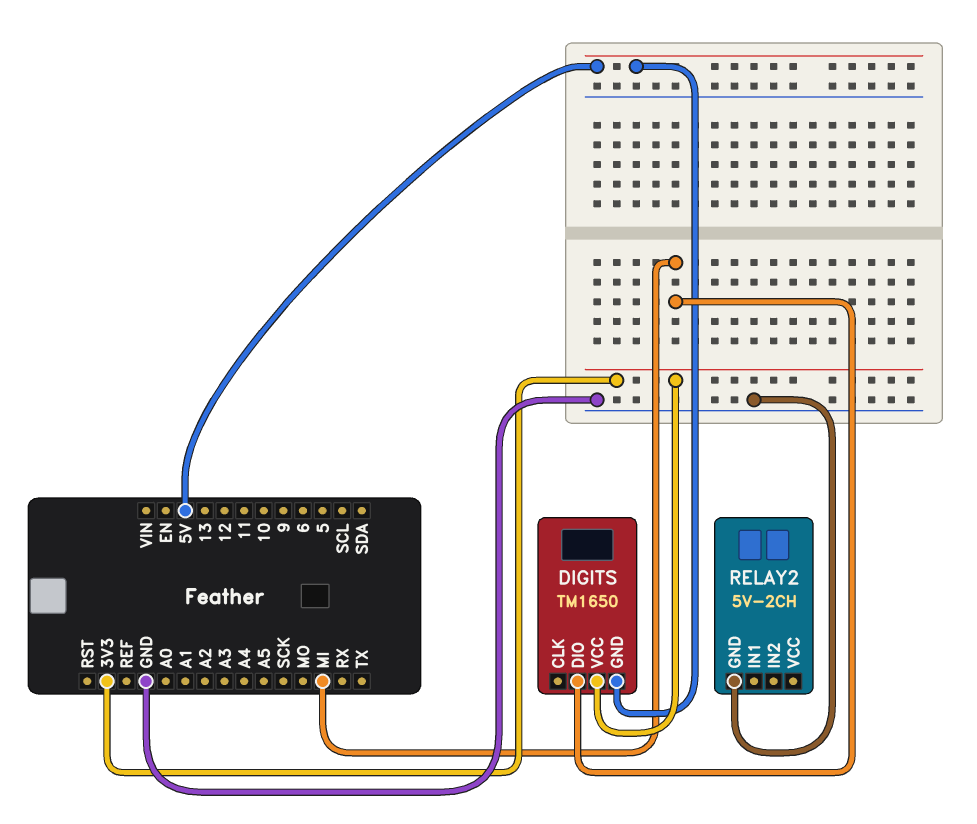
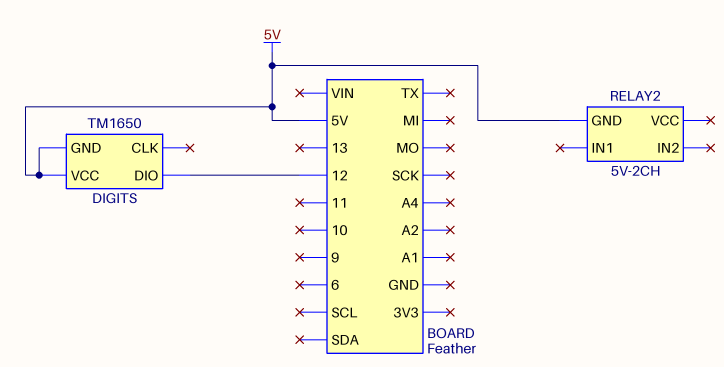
DIGITS pin DIO: MI -> 12
DIGITS pin VCC: 3V3 -> 5V
RELAY2 pin GND: GND -> 5V

